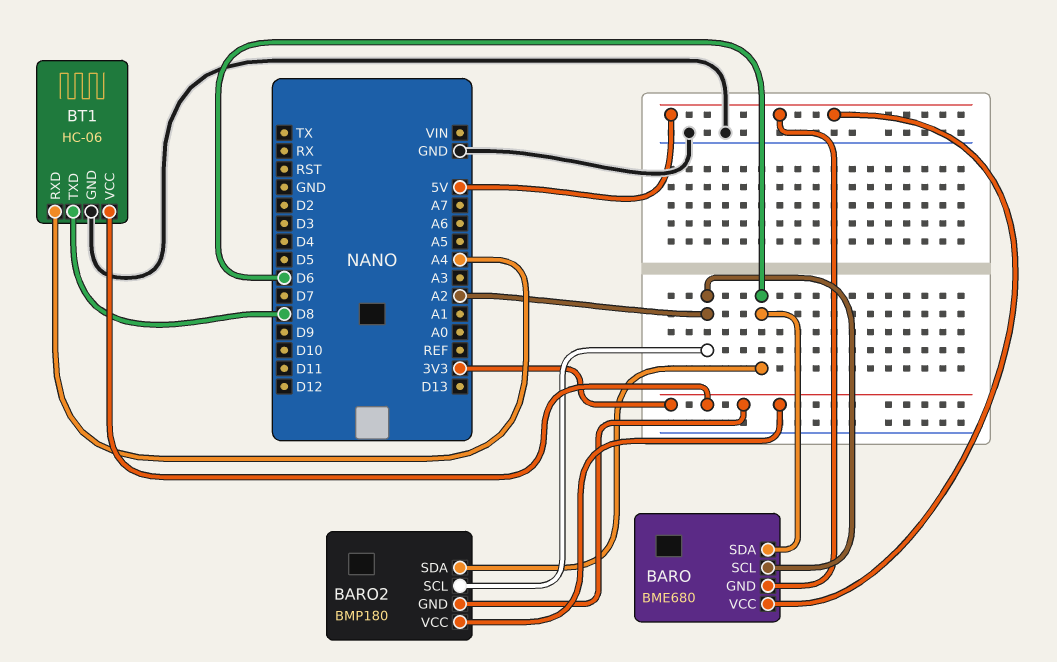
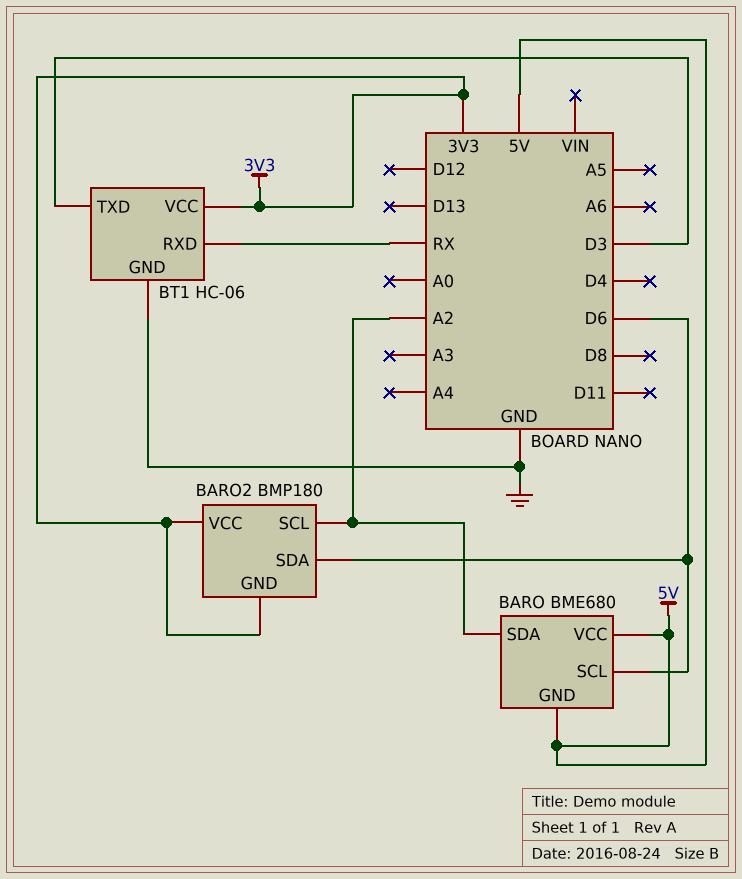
BARO pin SCL: A2 -> D6
BARO pin SDA: D6 -> A2
BT1 pin RXD: A4 -> RX
BT1 pin TXD: D8 -> D3

